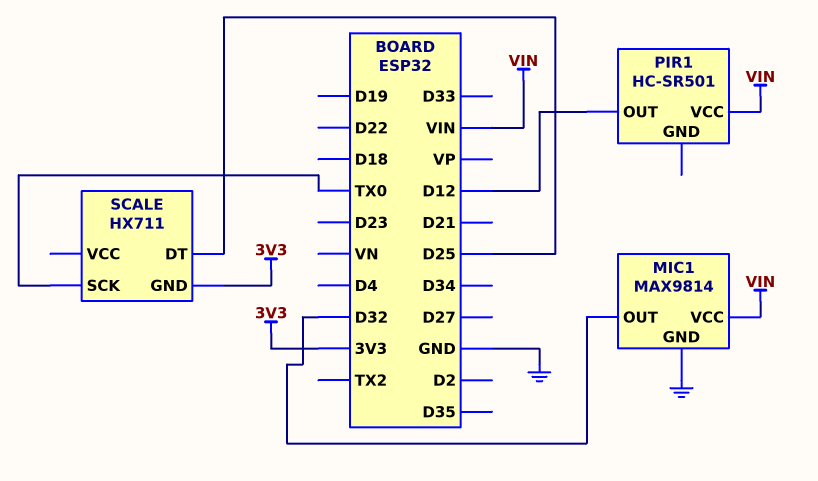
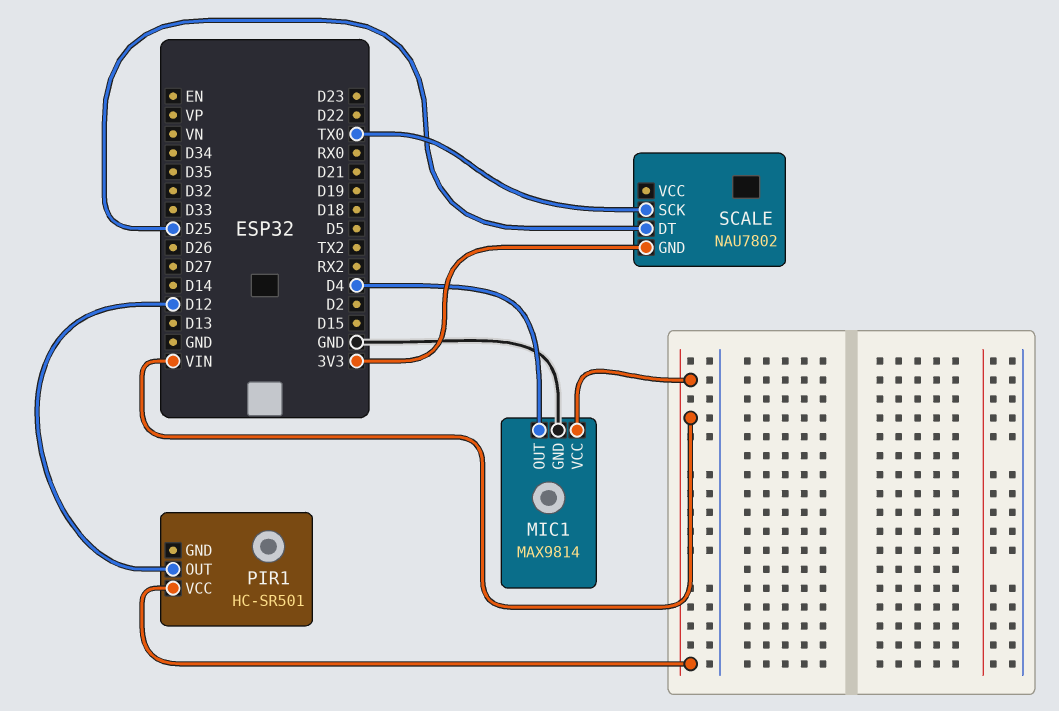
MIC1 pin OUT: D32 -> D4
SCALE: HX711 -> NAU7802

